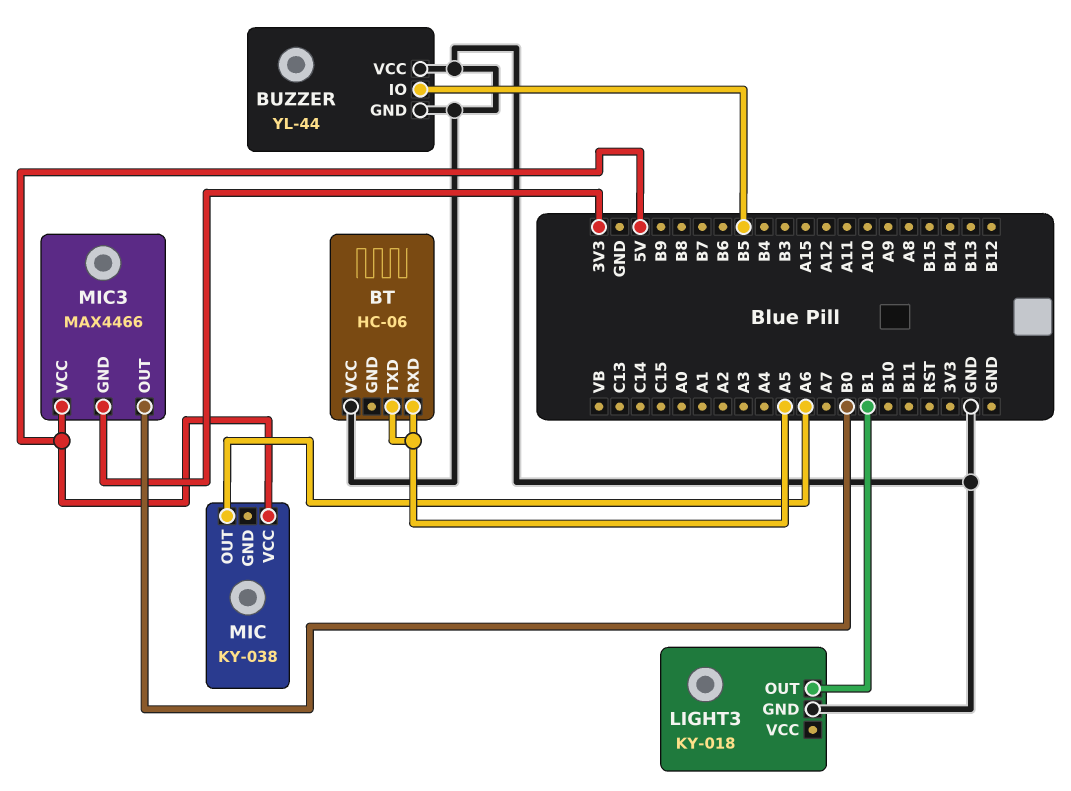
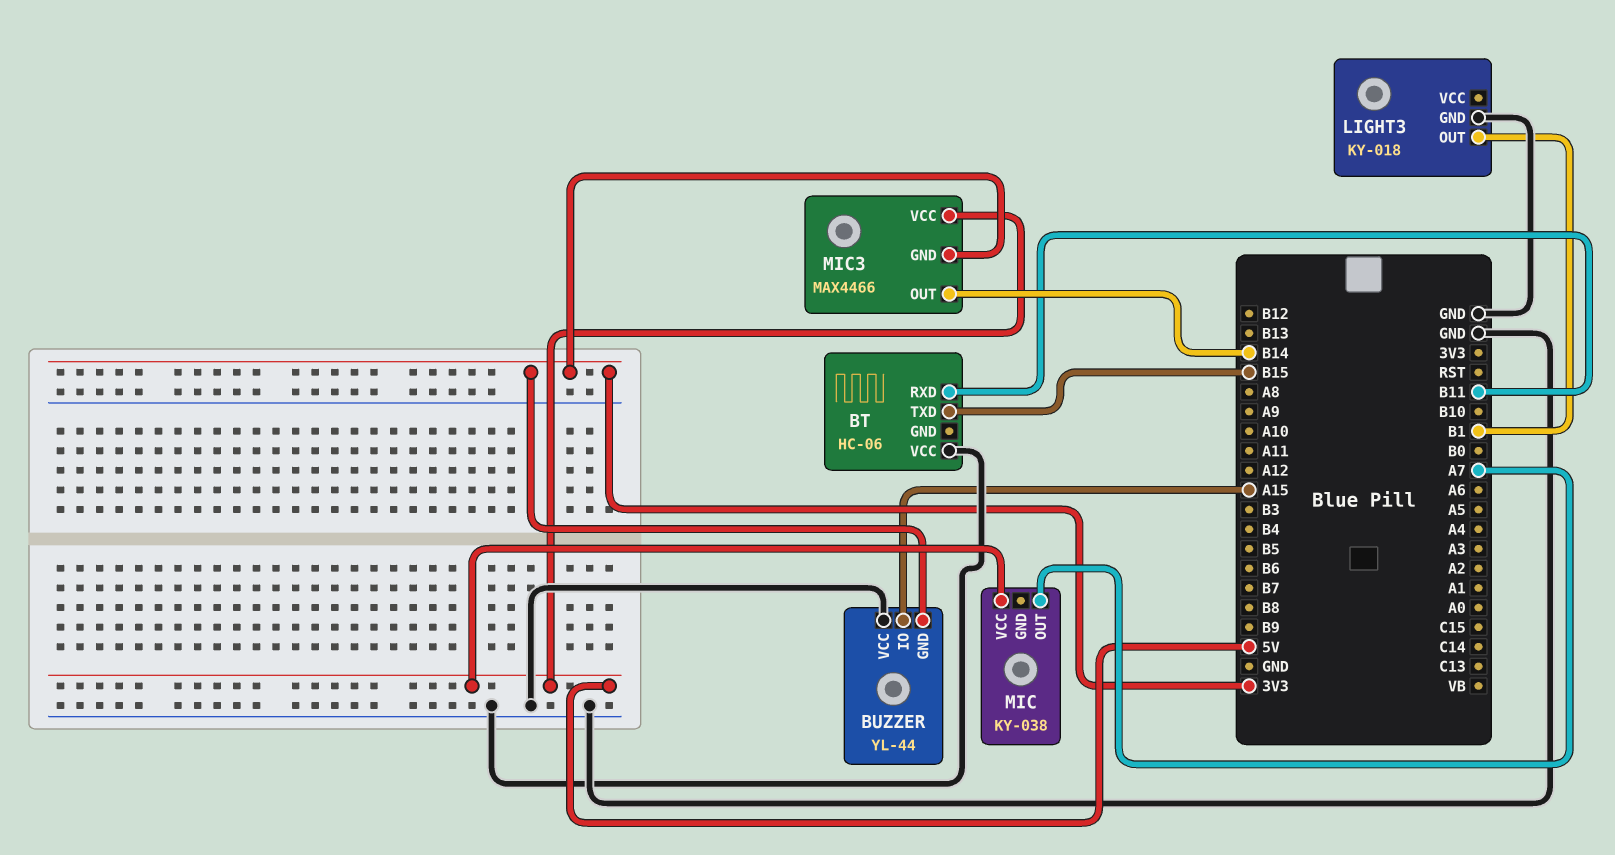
BT pin RXD: A5 -> B11
BT pin TXD: A5 -> B15
BUZZER pin GND: GND -> 3V3
BUZZER pin IO: B5 -> A15
MIC pin OUT: A6 -> A7
MIC3 pin OUT: B0 -> B14

